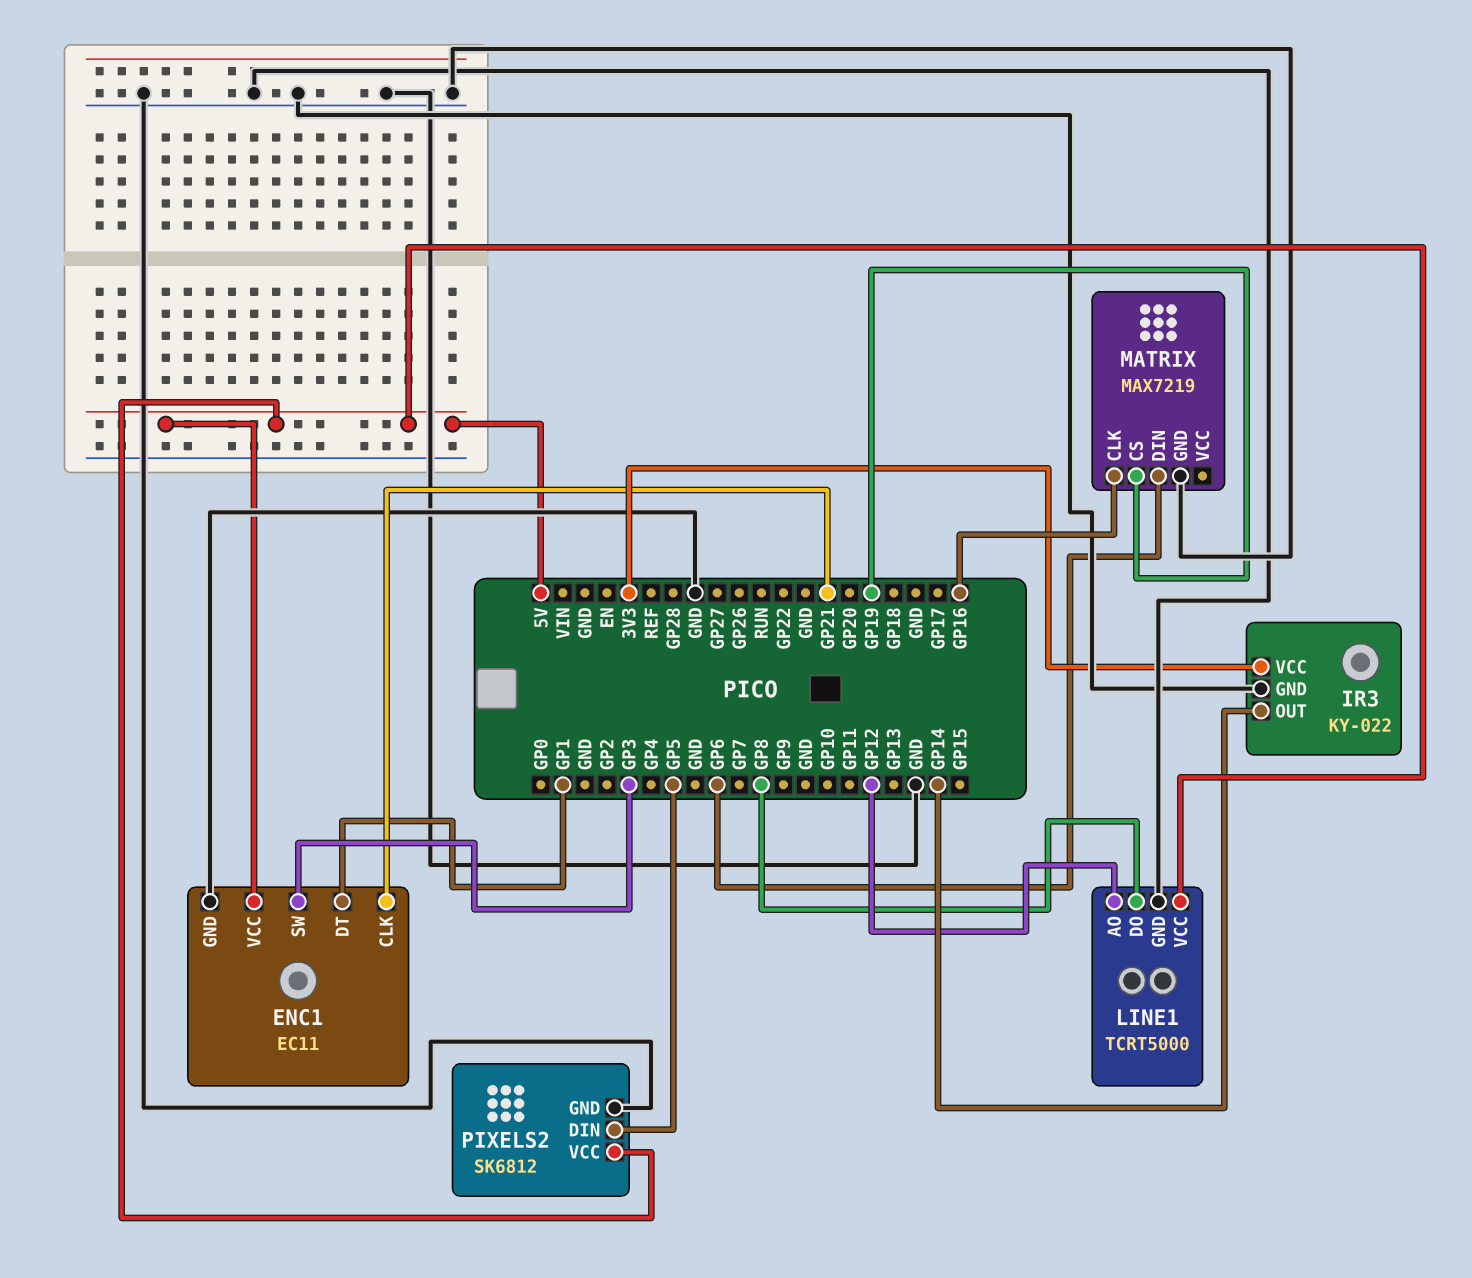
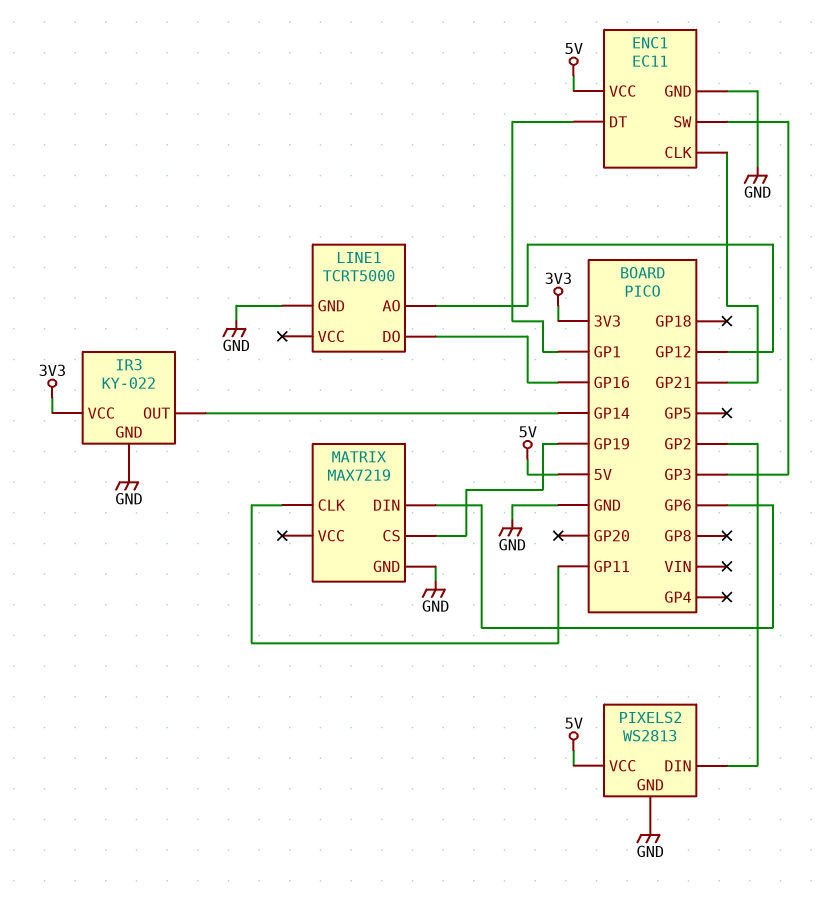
LINE1 pin DO: GP8 -> GP16
LINE1 pin VCC: 5V -> none
MATRIX pin CLK: GP16 -> GP11
PIXELS2: SK6812 -> WS2813
PIXELS2 pin DIN: GP5 -> GP2

